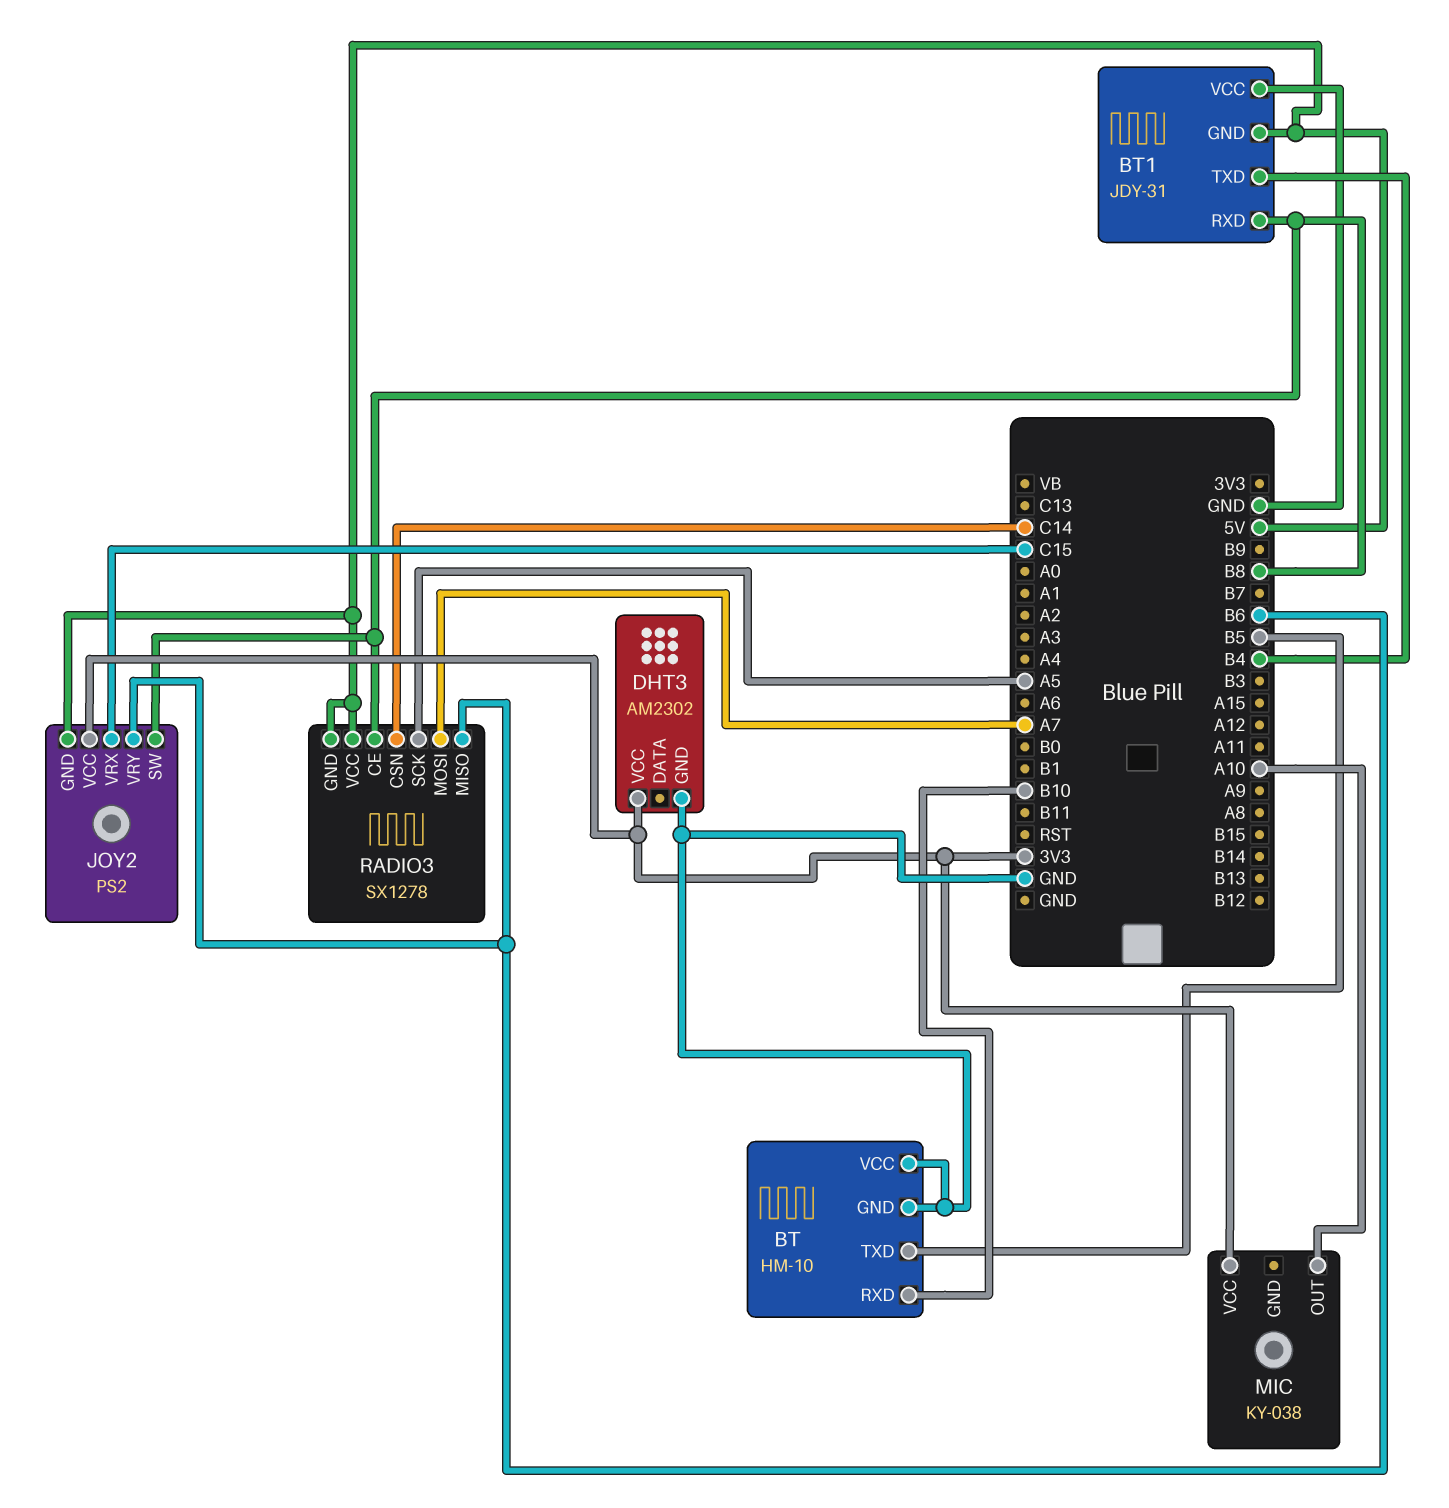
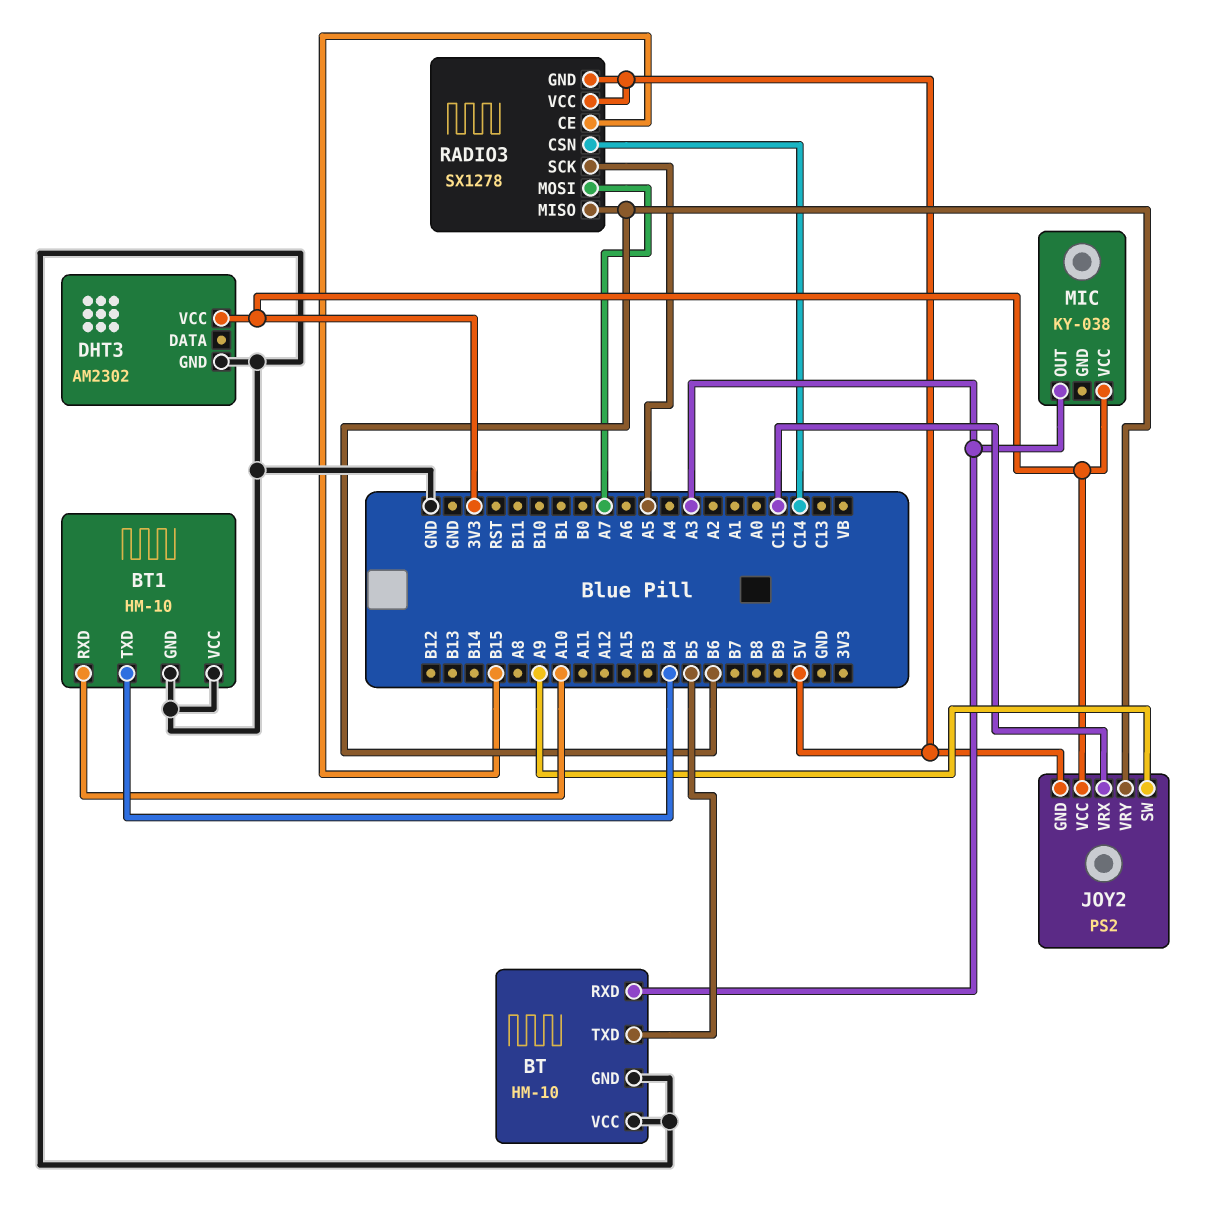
BT pin RXD: B10 -> A3
BT1: JDY-31 -> HM-10
BT1 pin GND: 5V -> GND
BT1 pin RXD: B8 -> A10
JOY2 pin SW: B8 -> A9
MIC pin OUT: A10 -> A3
RADIO3 pin CE: B8 -> B15

